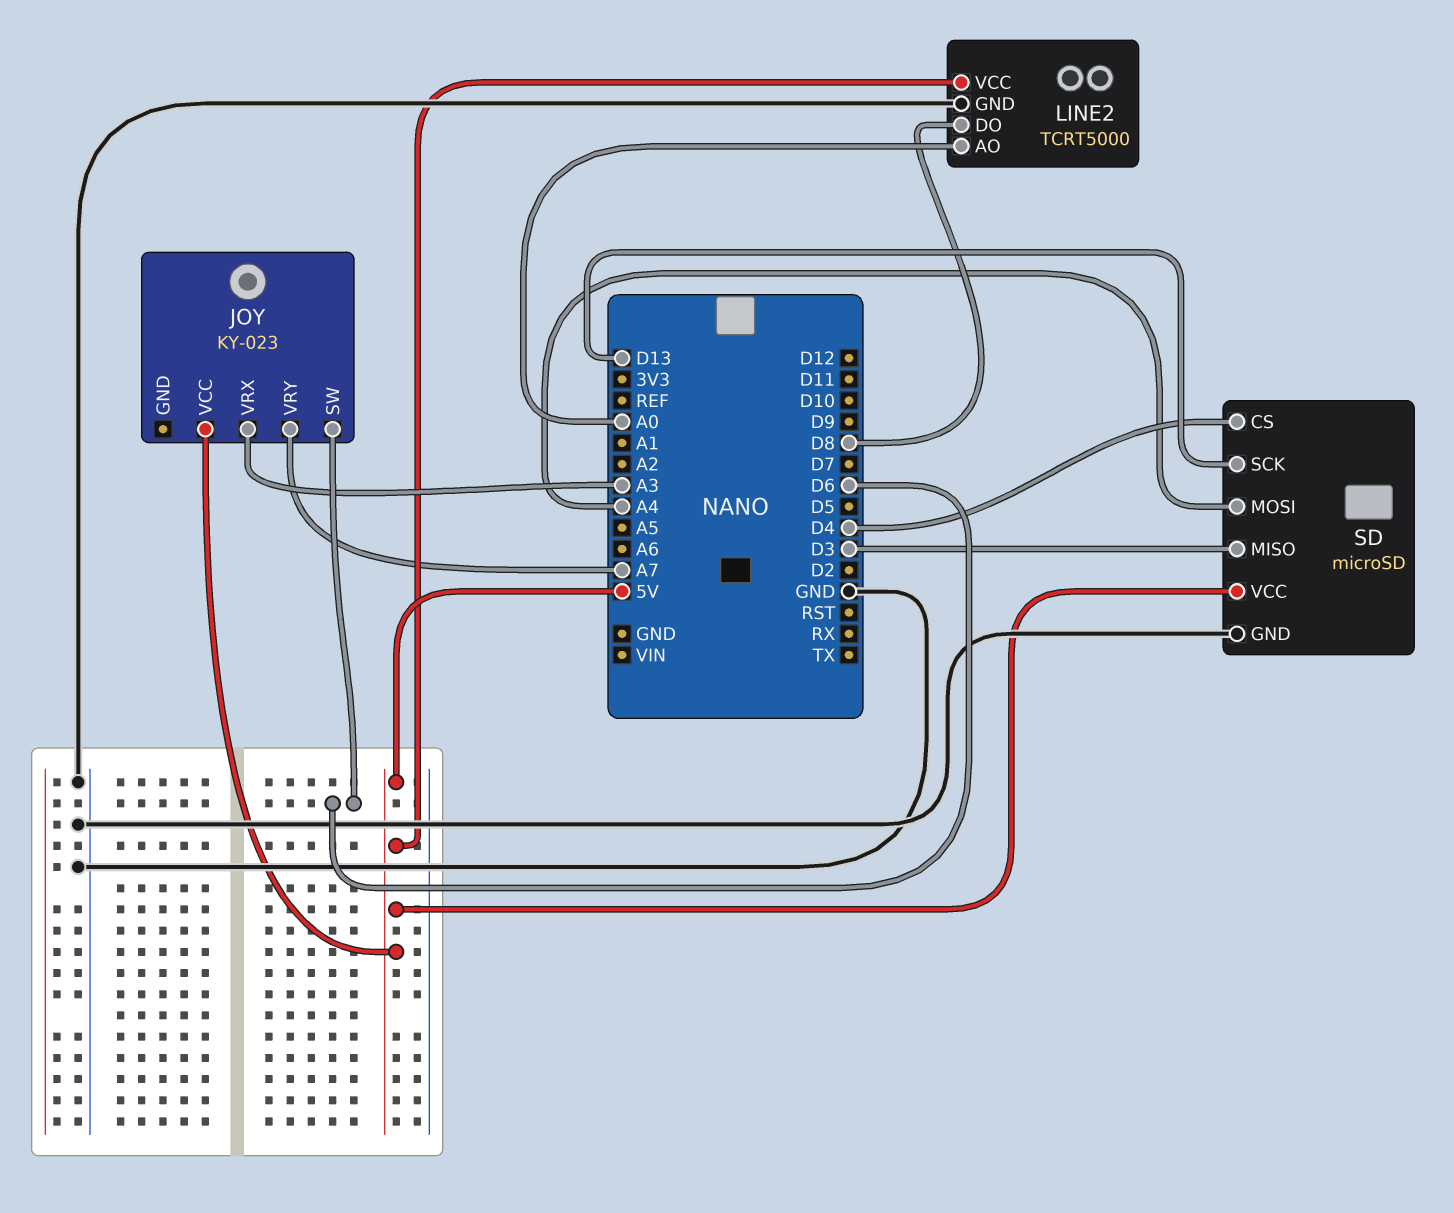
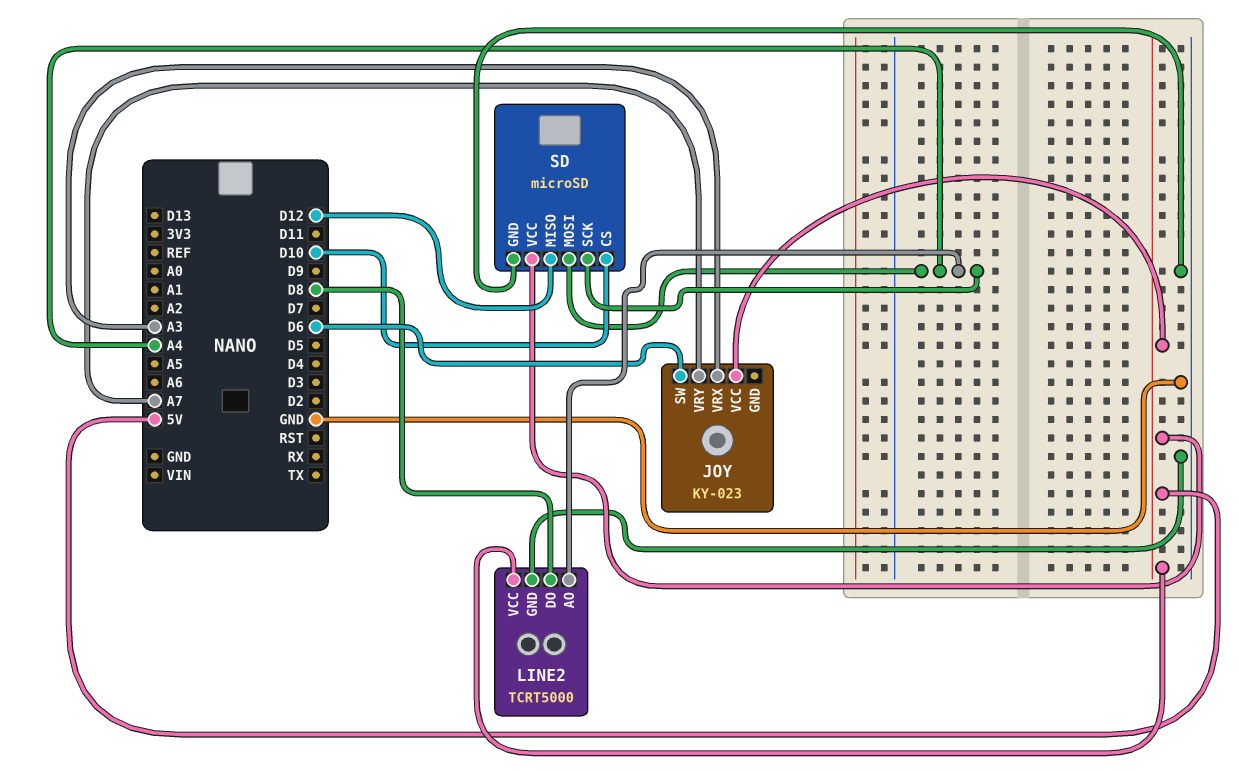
LINE2 pin AO: A0 -> A4
SD pin CS: D4 -> D10
SD pin MISO: D3 -> D12
SD pin SCK: D13 -> A4

